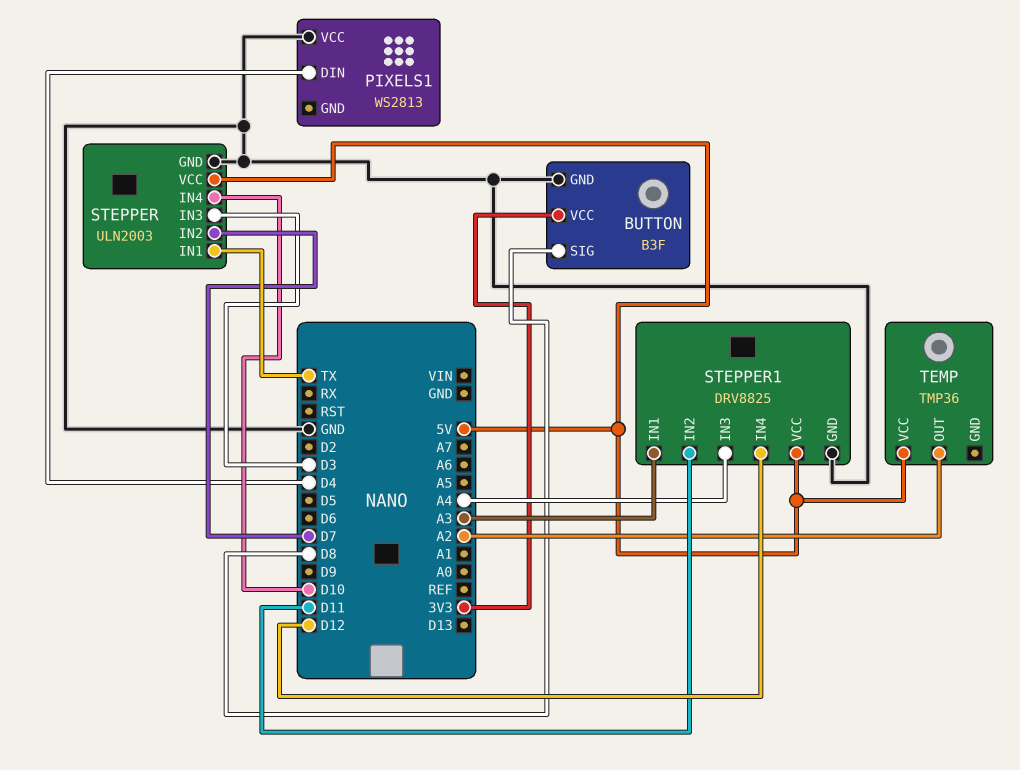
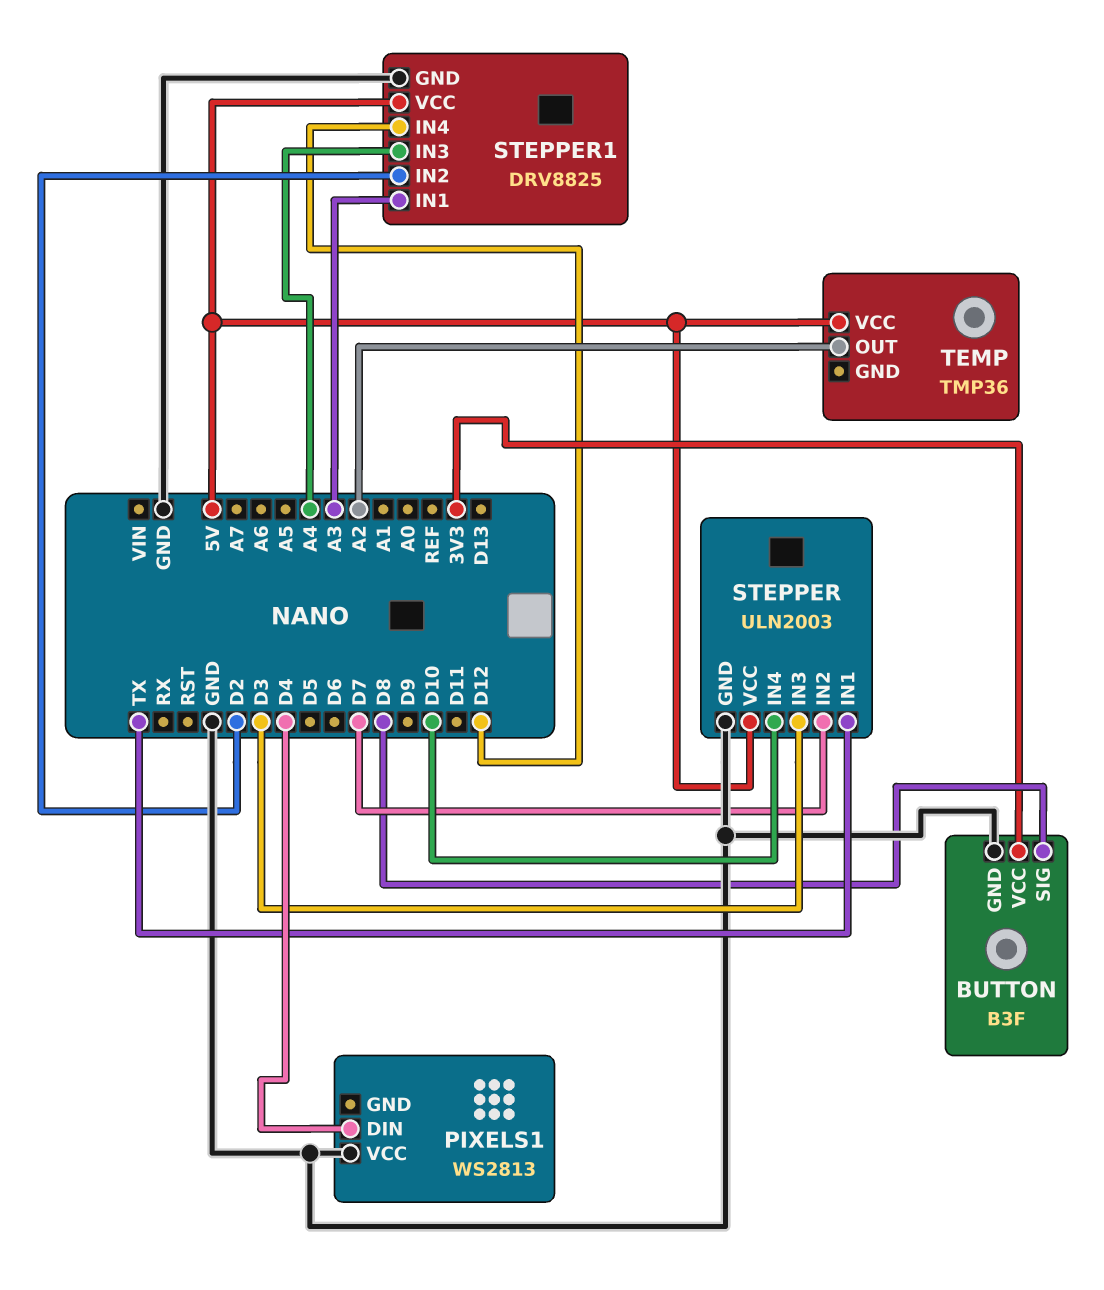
STEPPER1 pin IN2: D11 -> D2

